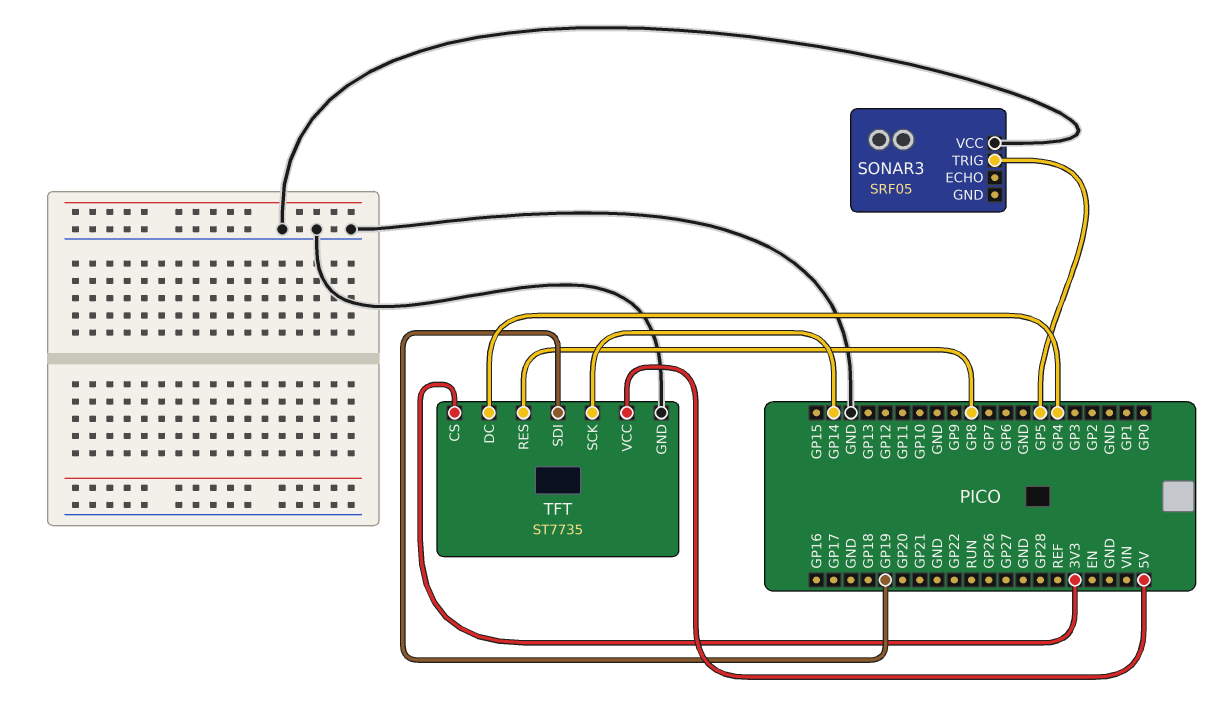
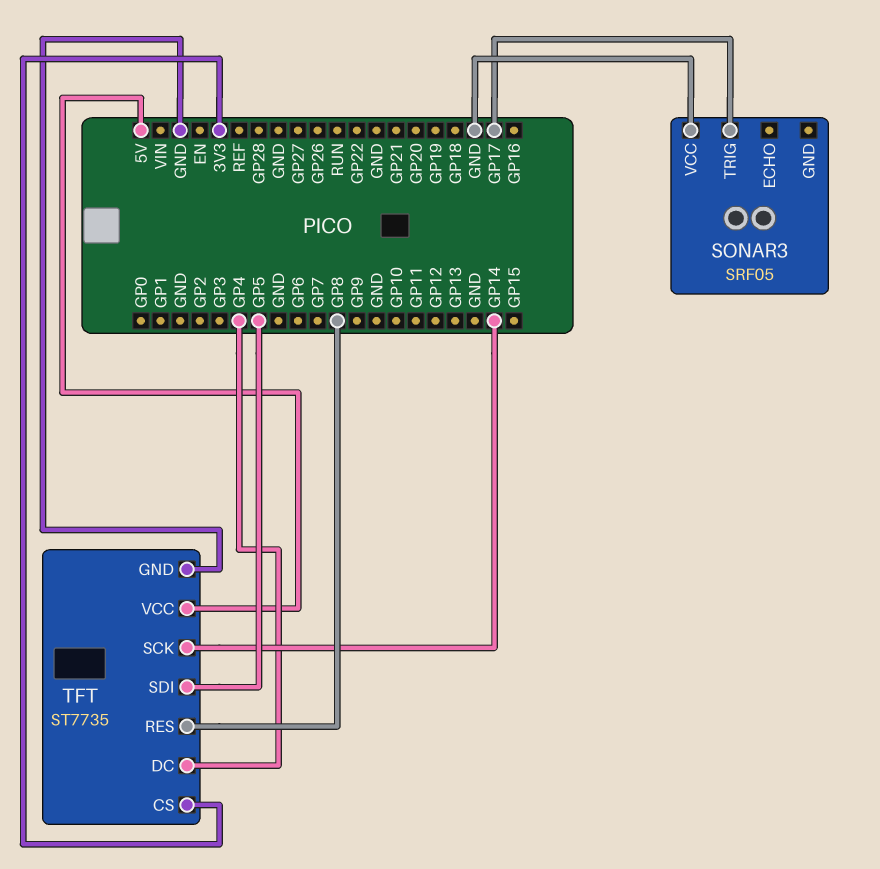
SONAR3 pin TRIG: GP5 -> GP17
TFT pin SDI: GP19 -> GP5

